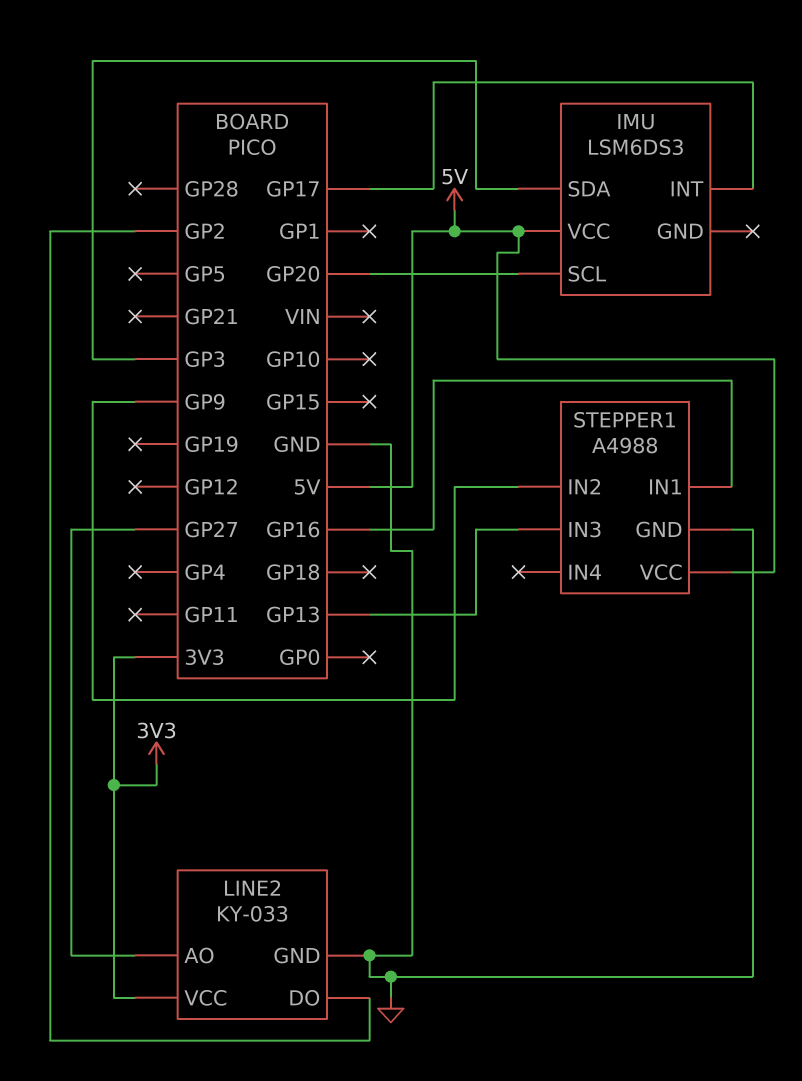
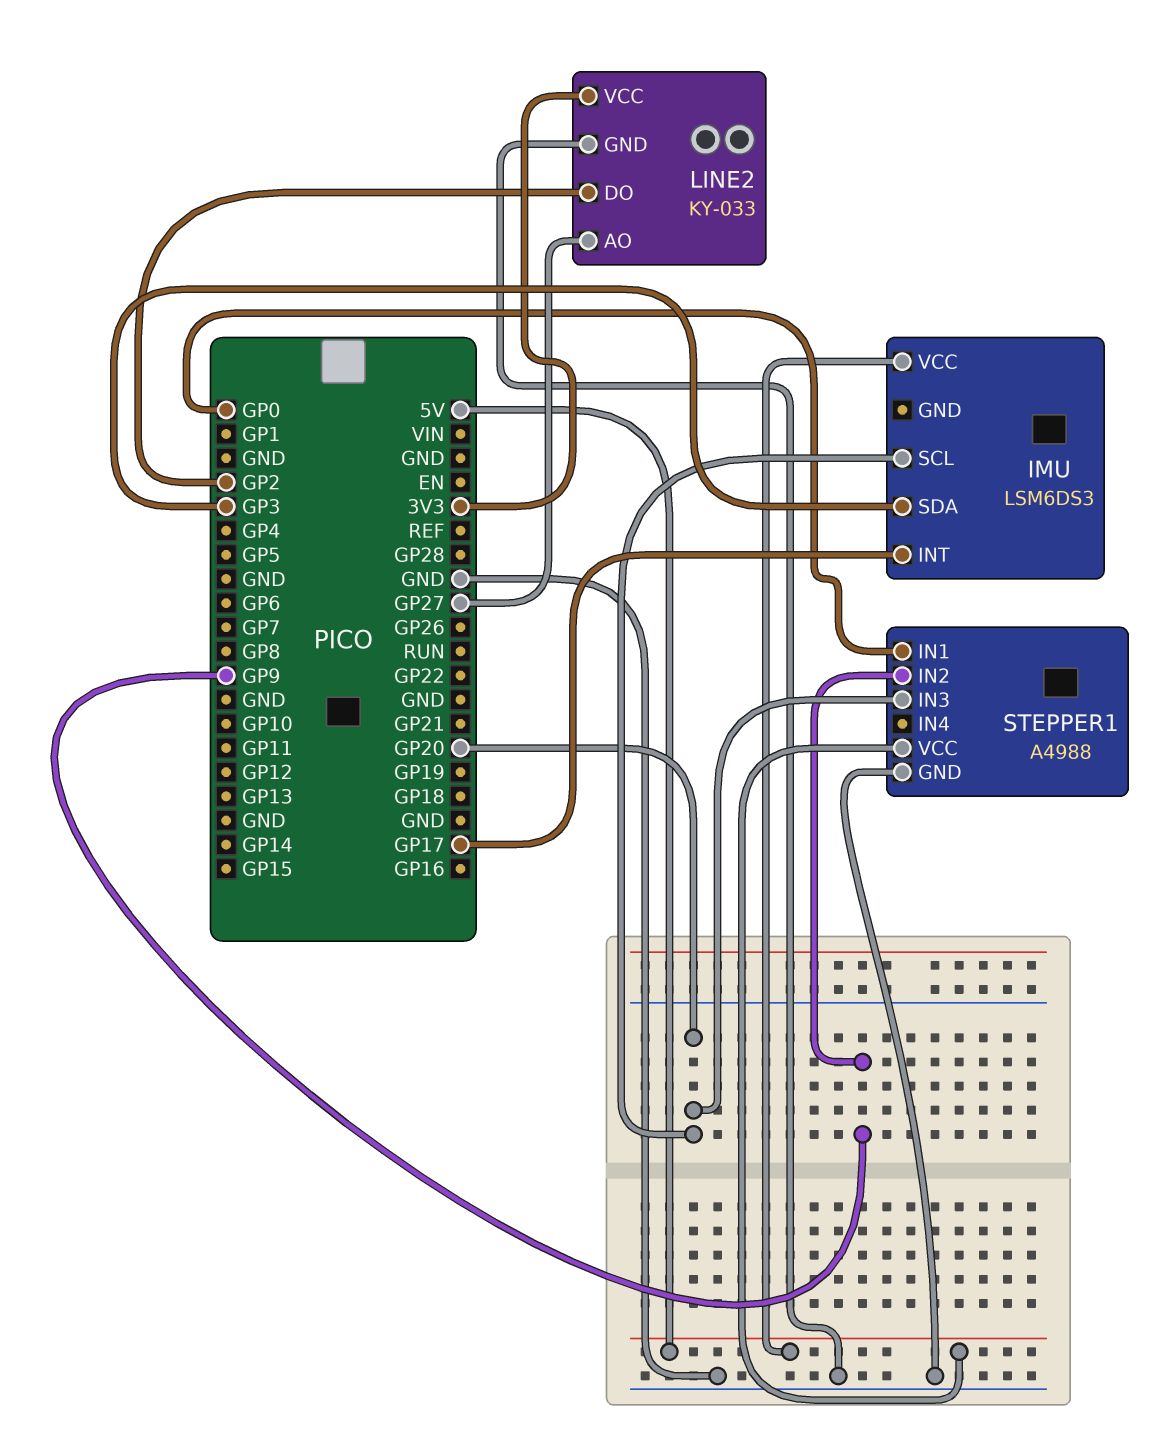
STEPPER1 pin IN1: GP16 -> GP0
STEPPER1 pin IN3: GP13 -> GP20

